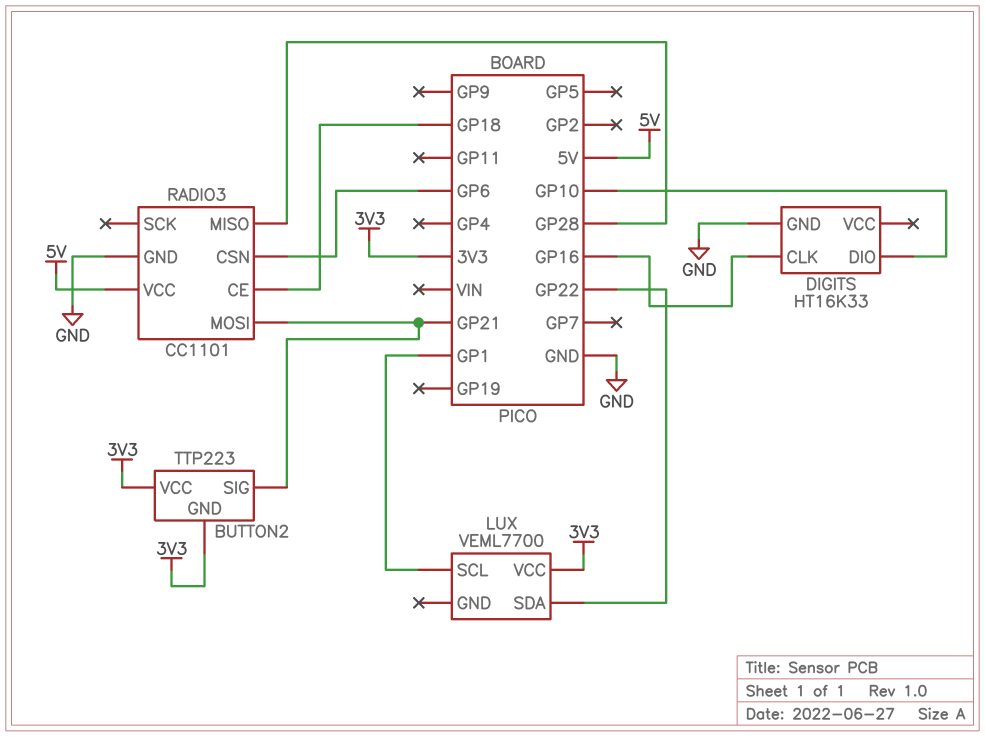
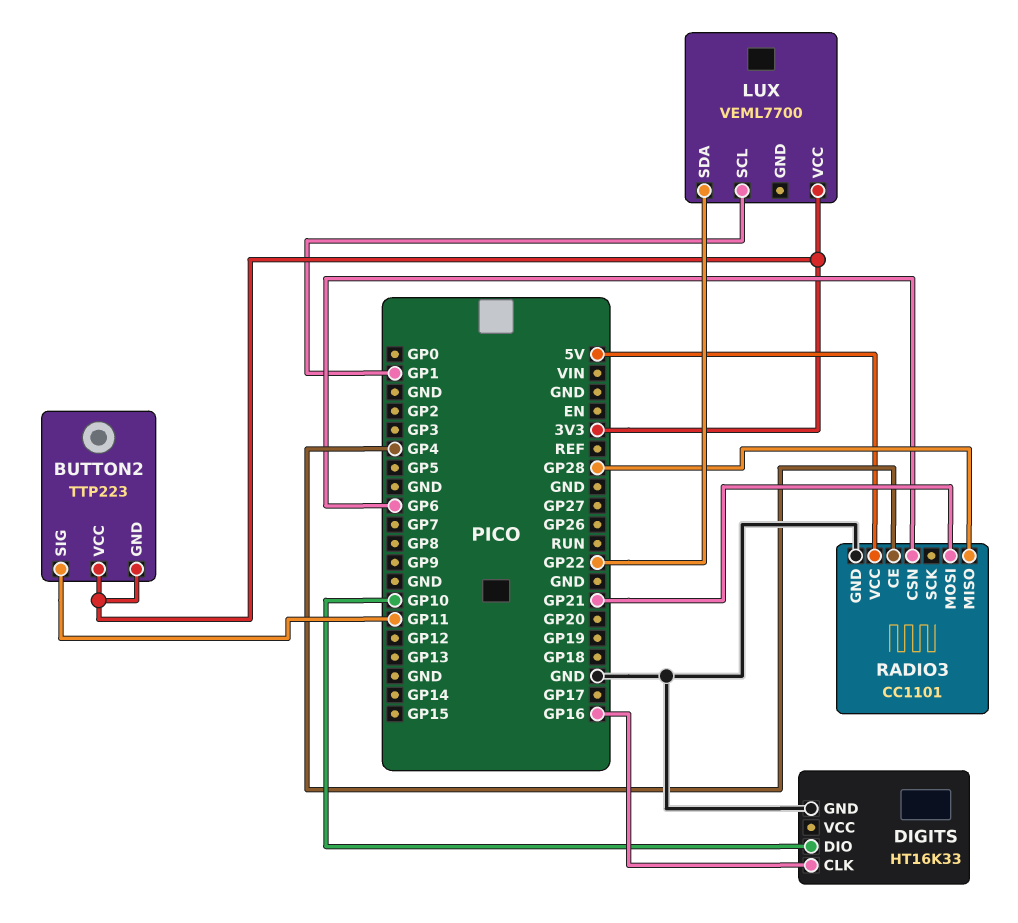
BUTTON2 pin SIG: GP21 -> GP11
RADIO3 pin CE: GP18 -> GP4

